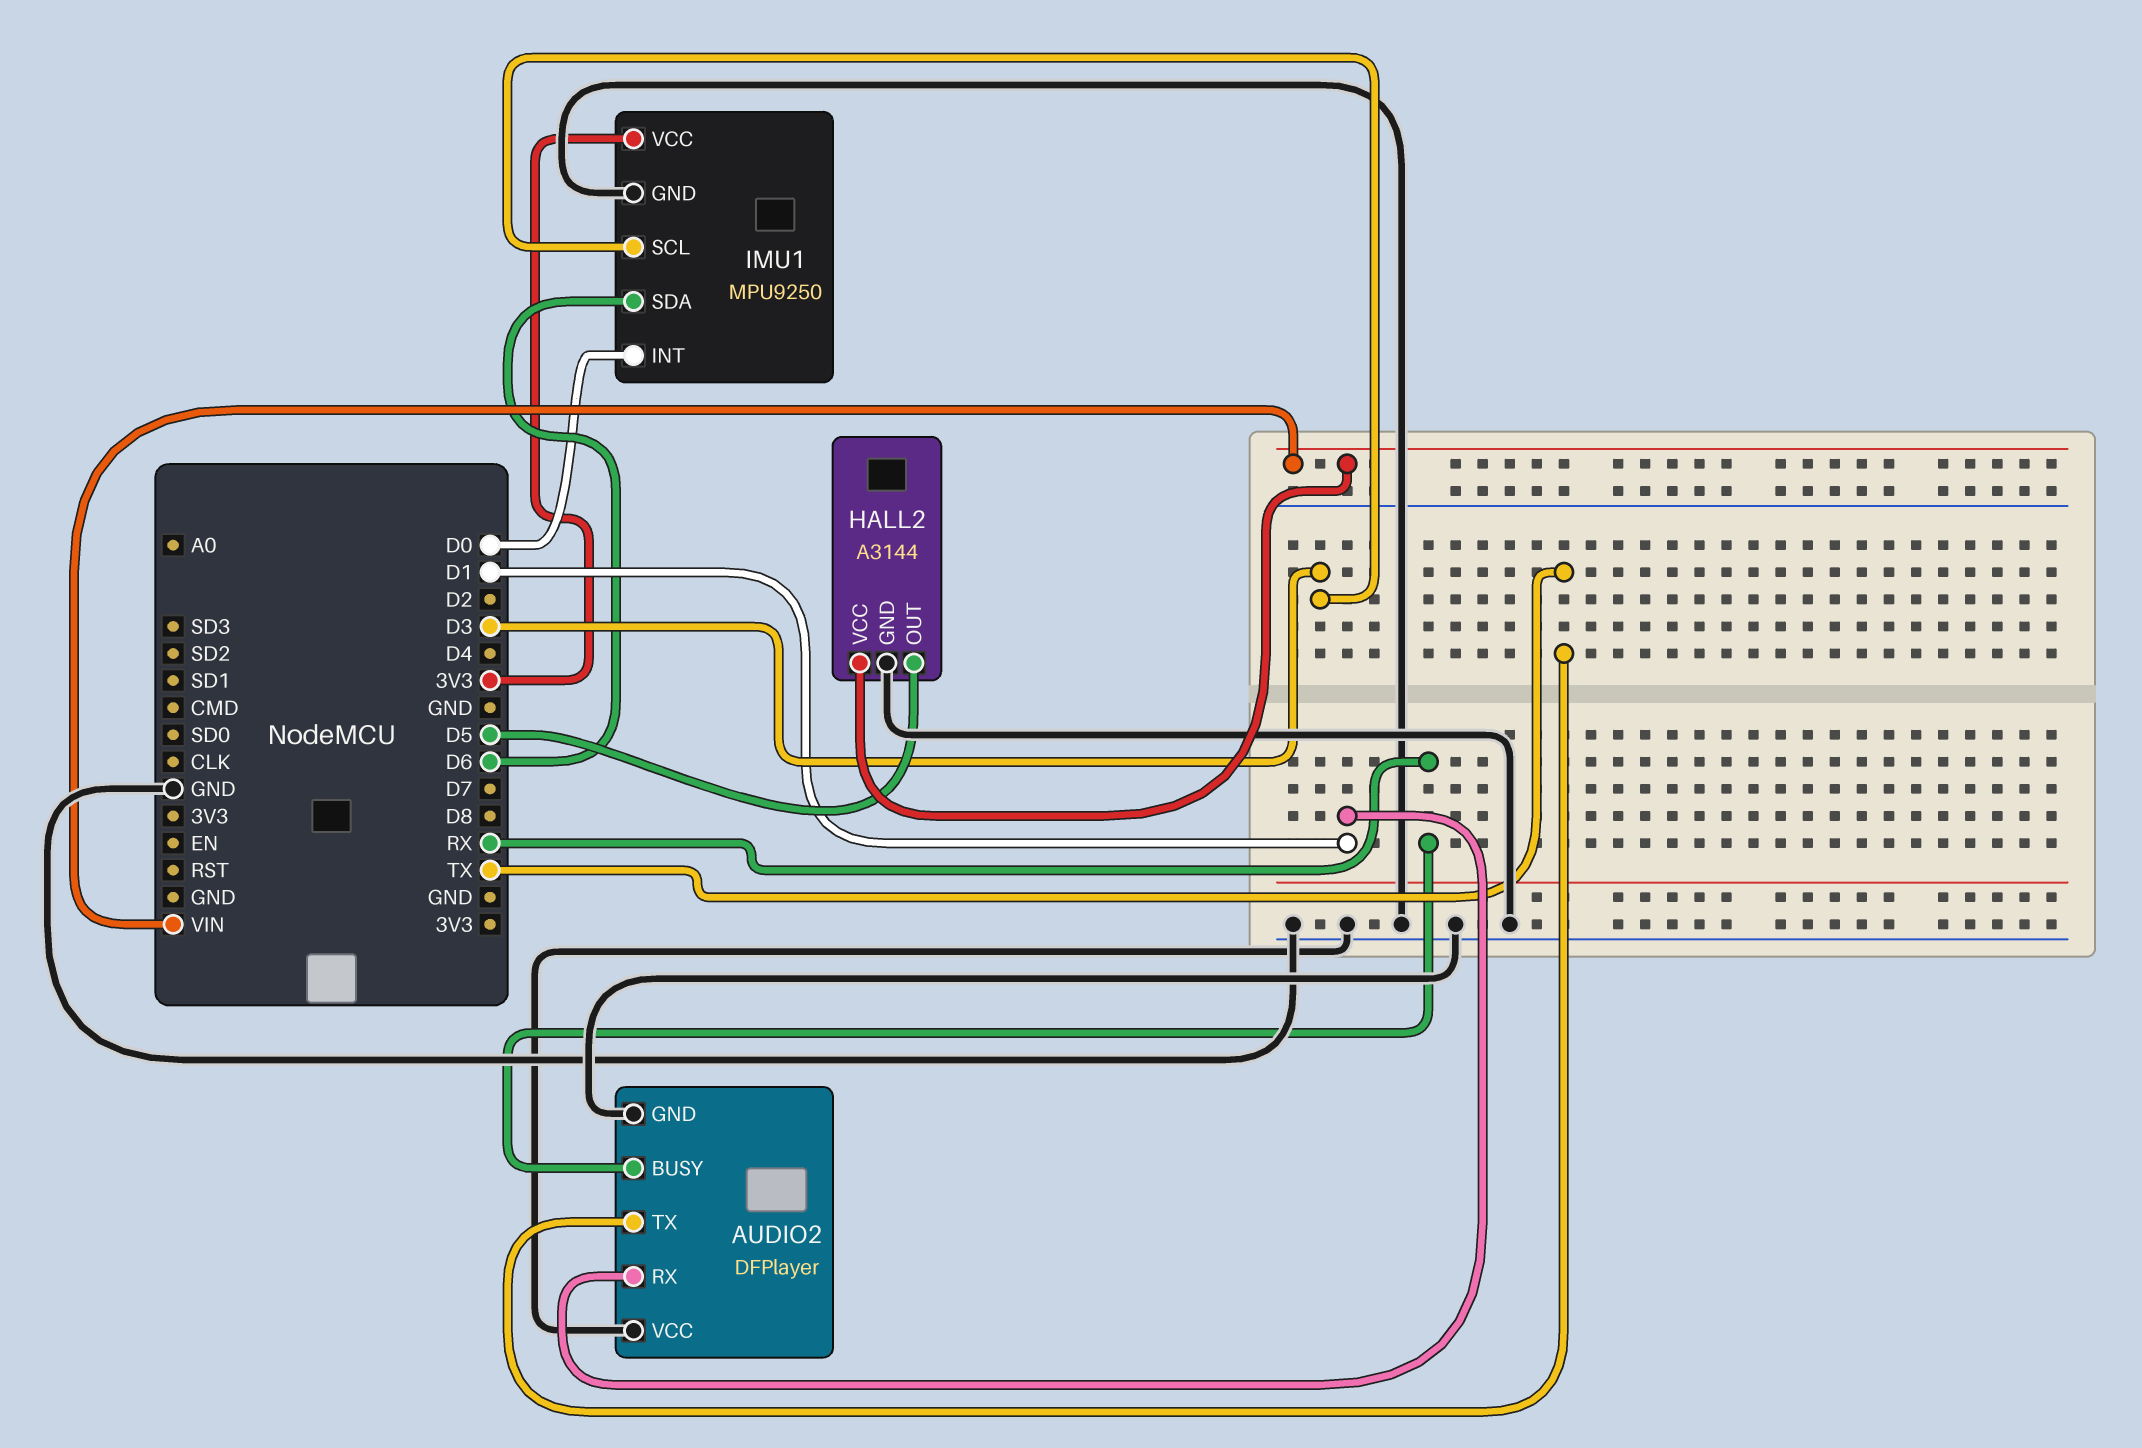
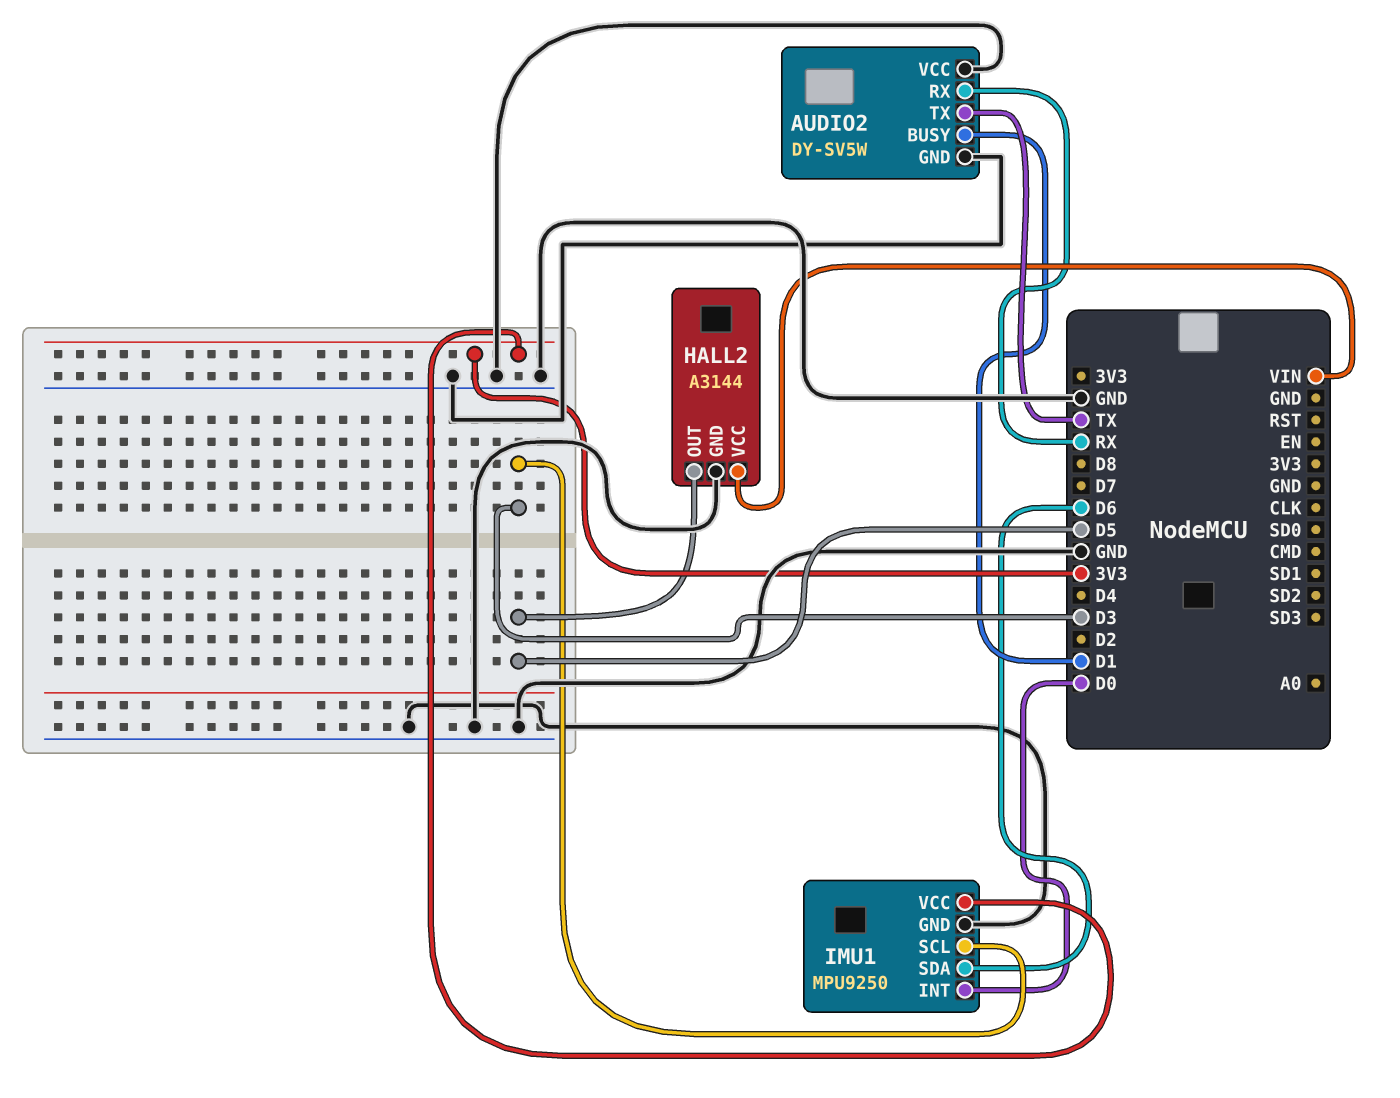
AUDIO2: DFPlayer -> DY-SV5W
AUDIO2 pin BUSY: RX -> D1
AUDIO2 pin RX: D1 -> RX

